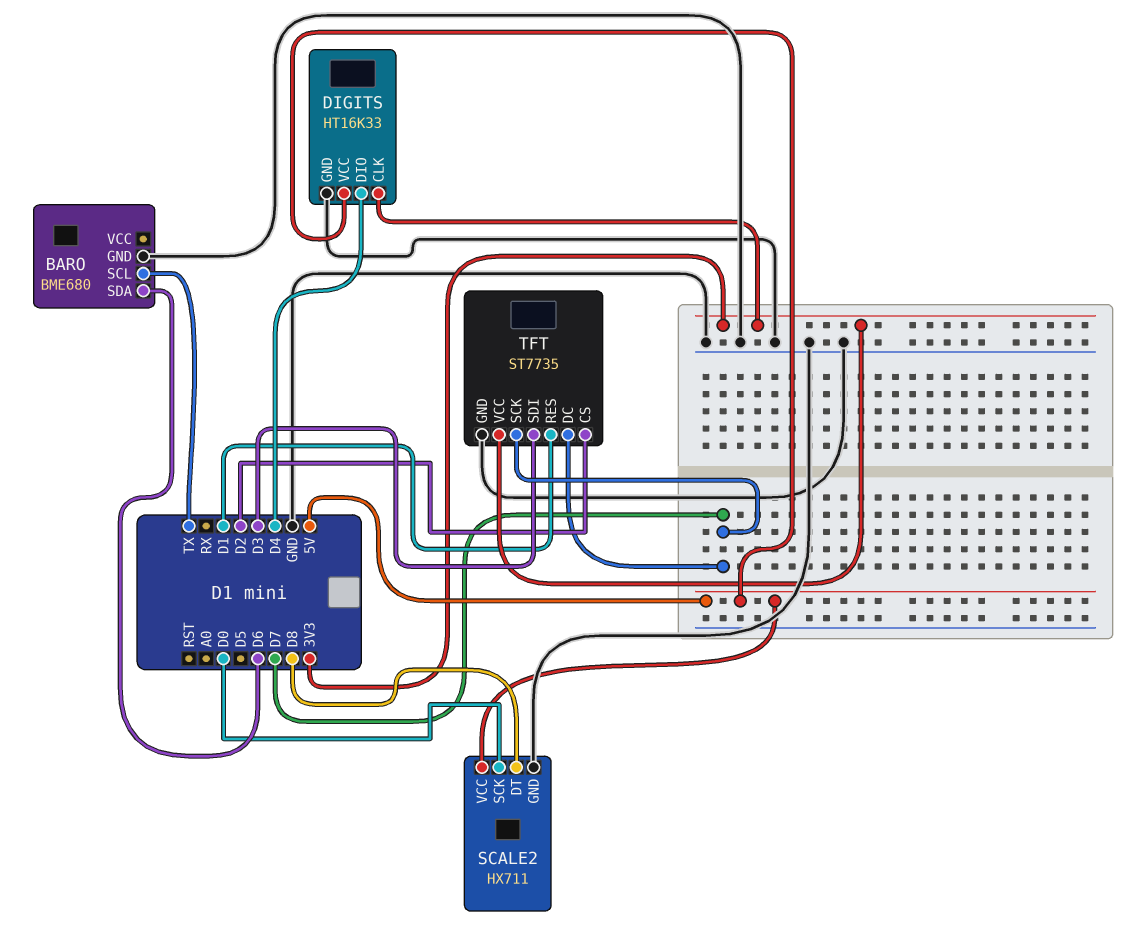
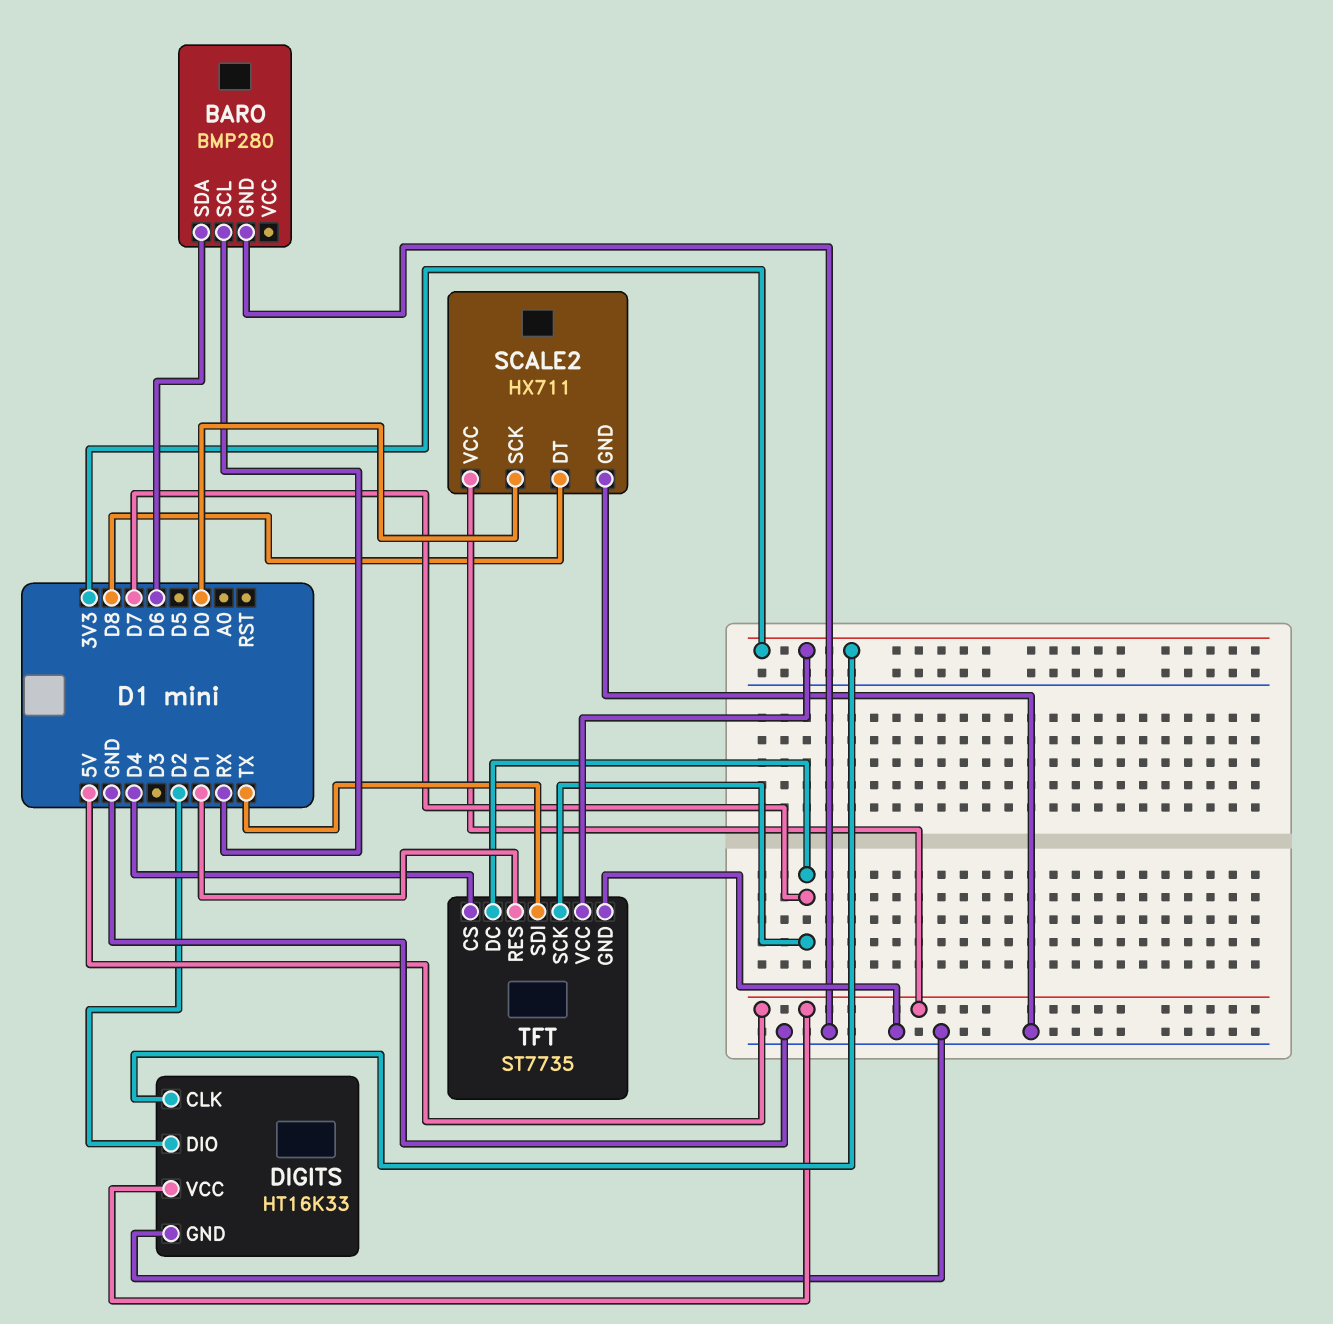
BARO: BME680 -> BMP280
BARO pin SCL: TX -> RX
DIGITS pin DIO: D4 -> D2
TFT pin CS: D2 -> D4
TFT pin SDI: D3 -> TX

